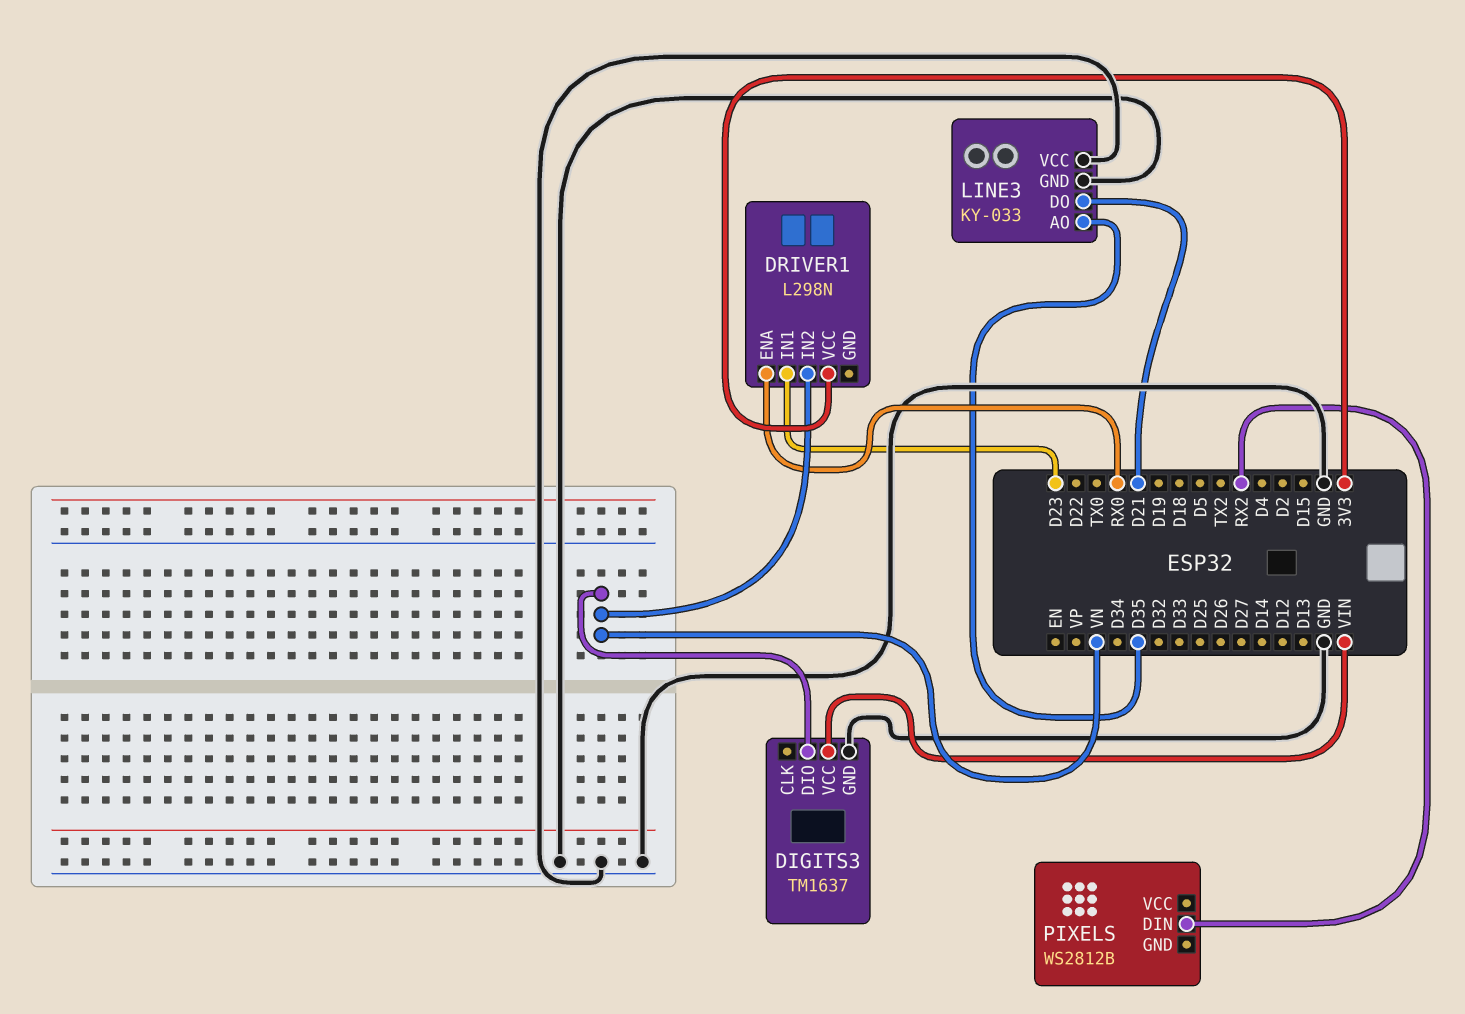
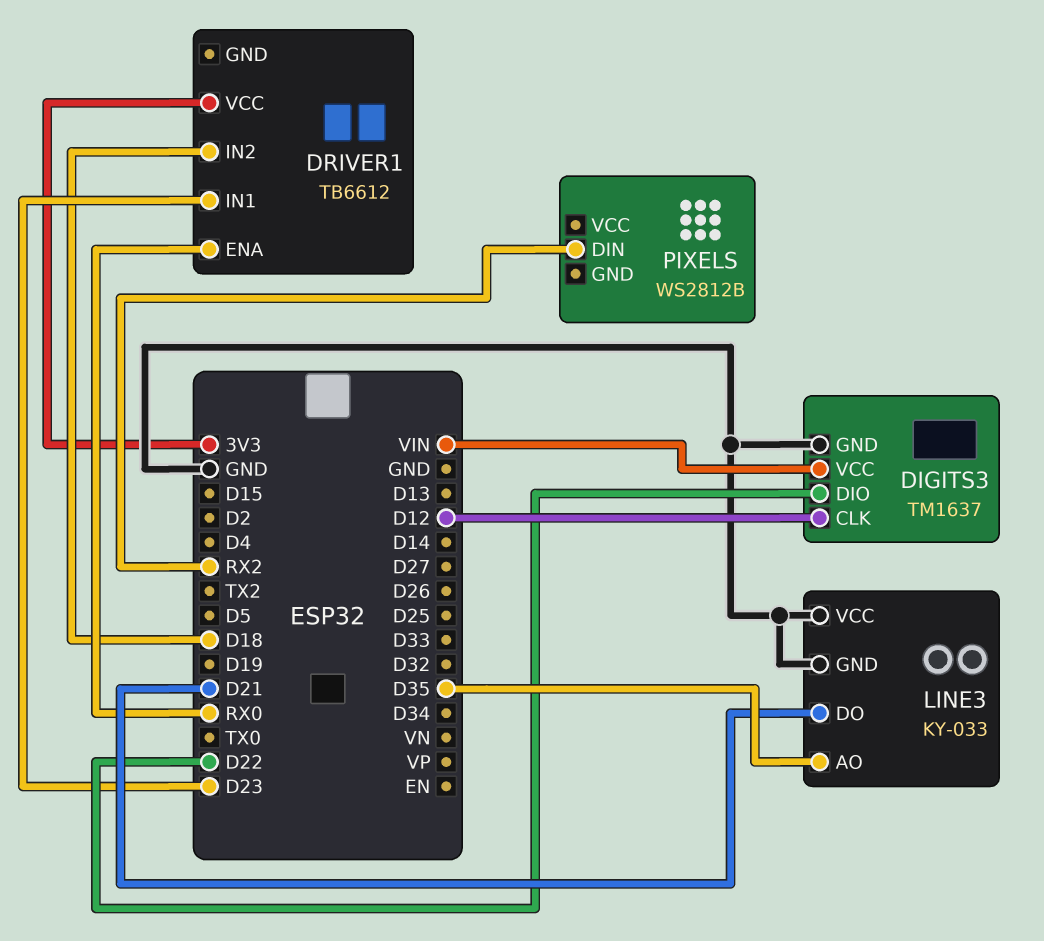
DIGITS3 pin CLK: none -> D12
DIGITS3 pin DIO: VN -> D22
DRIVER1: L298N -> TB6612
DRIVER1 pin IN2: VN -> D18

